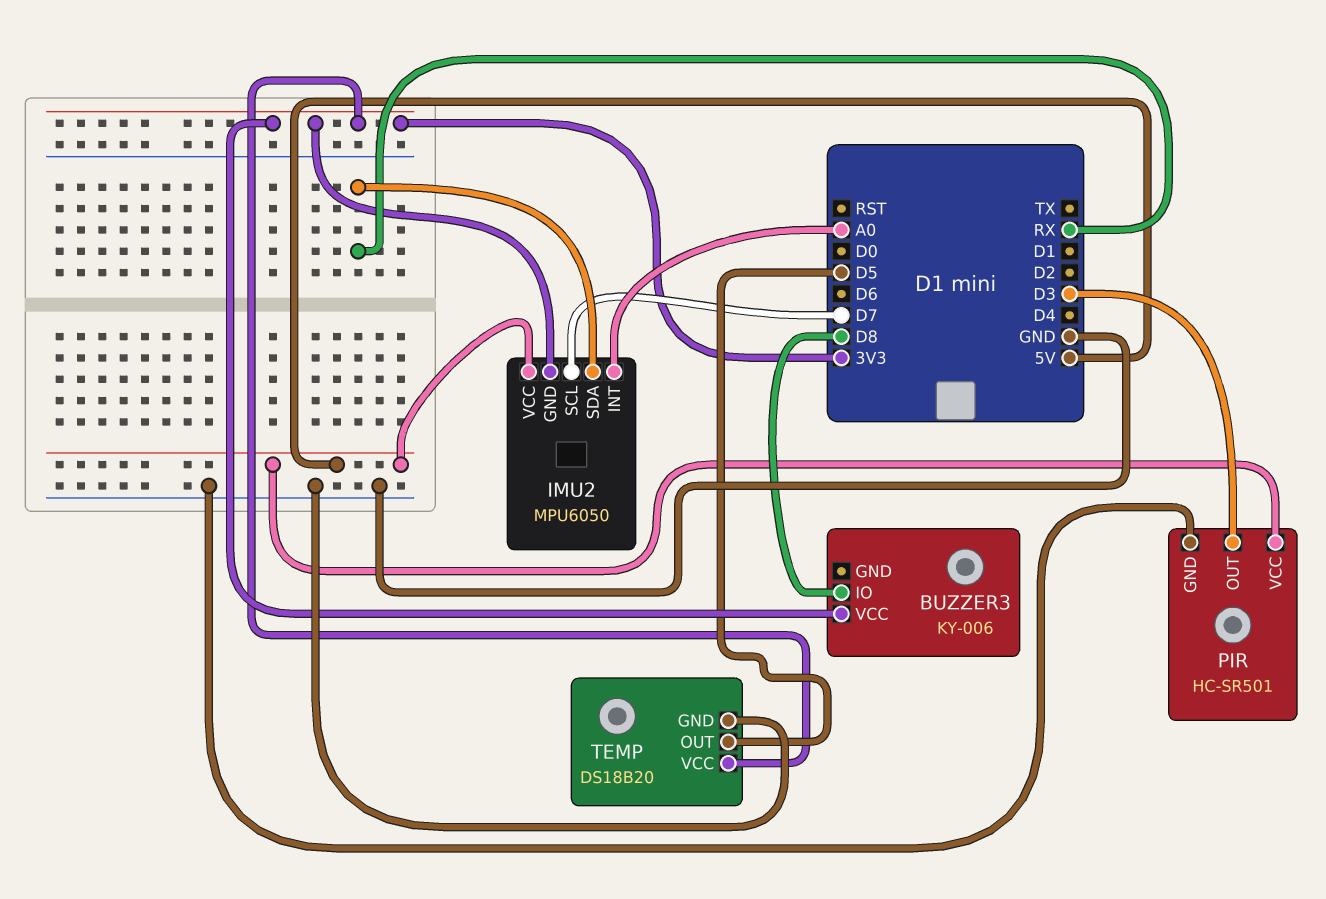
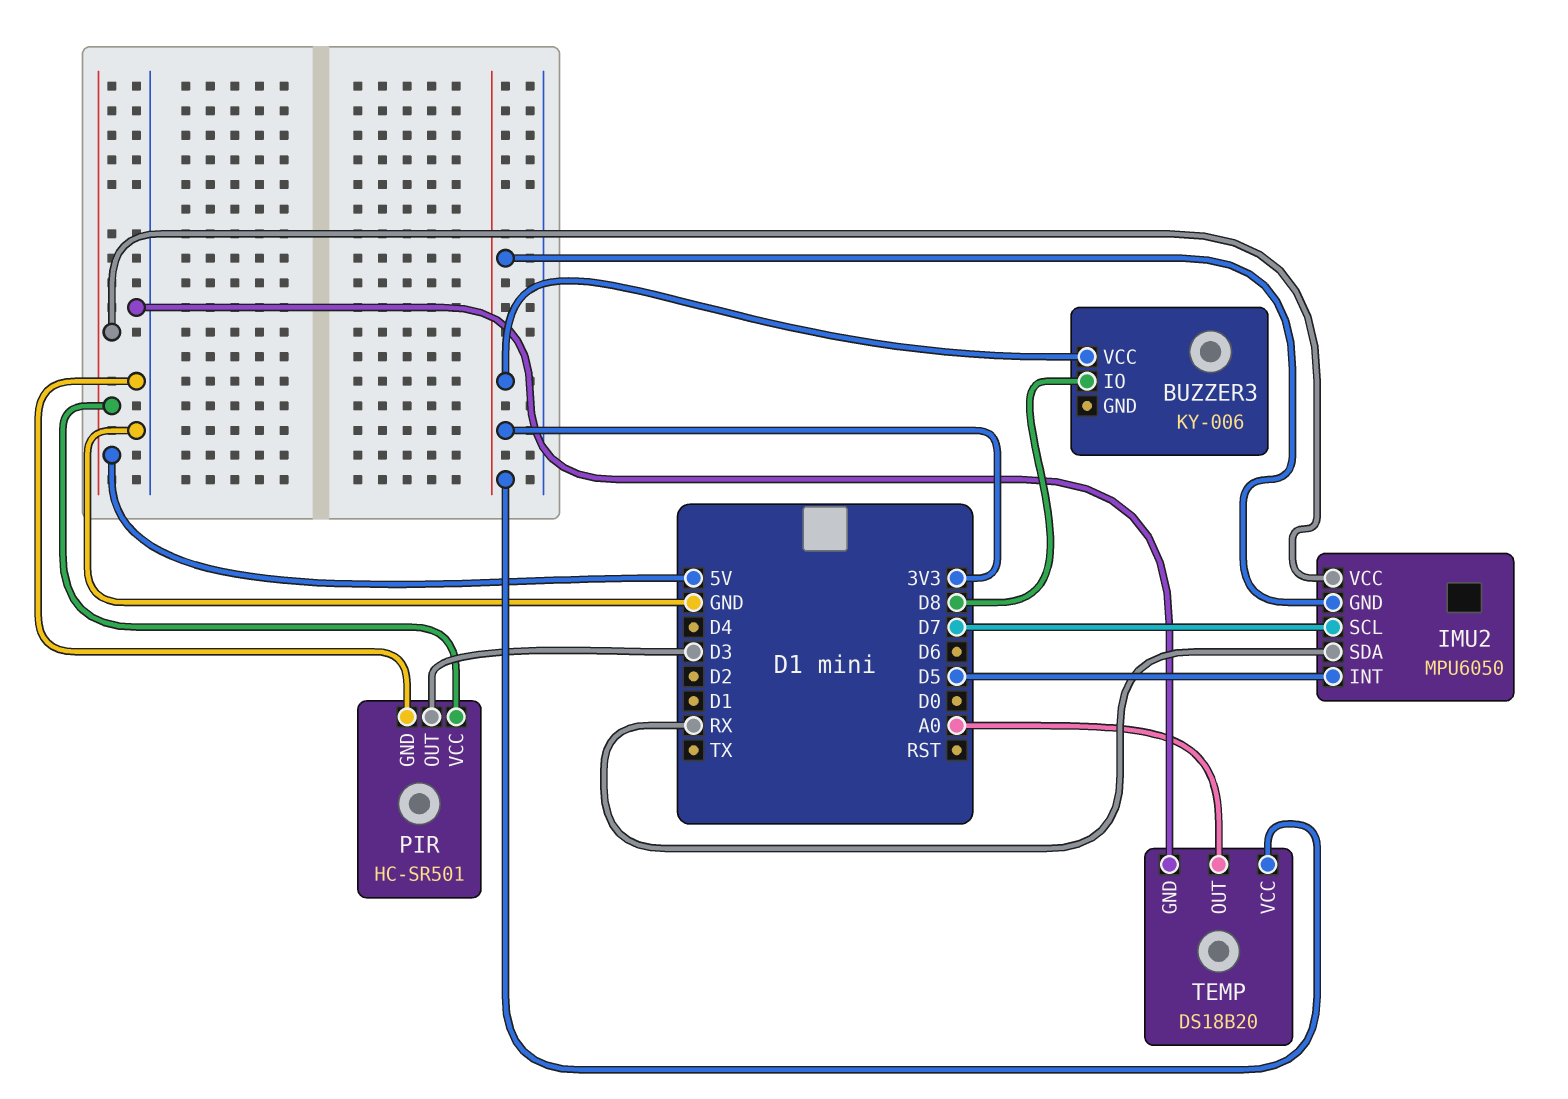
IMU2 pin INT: A0 -> D5
TEMP pin OUT: D5 -> A0

